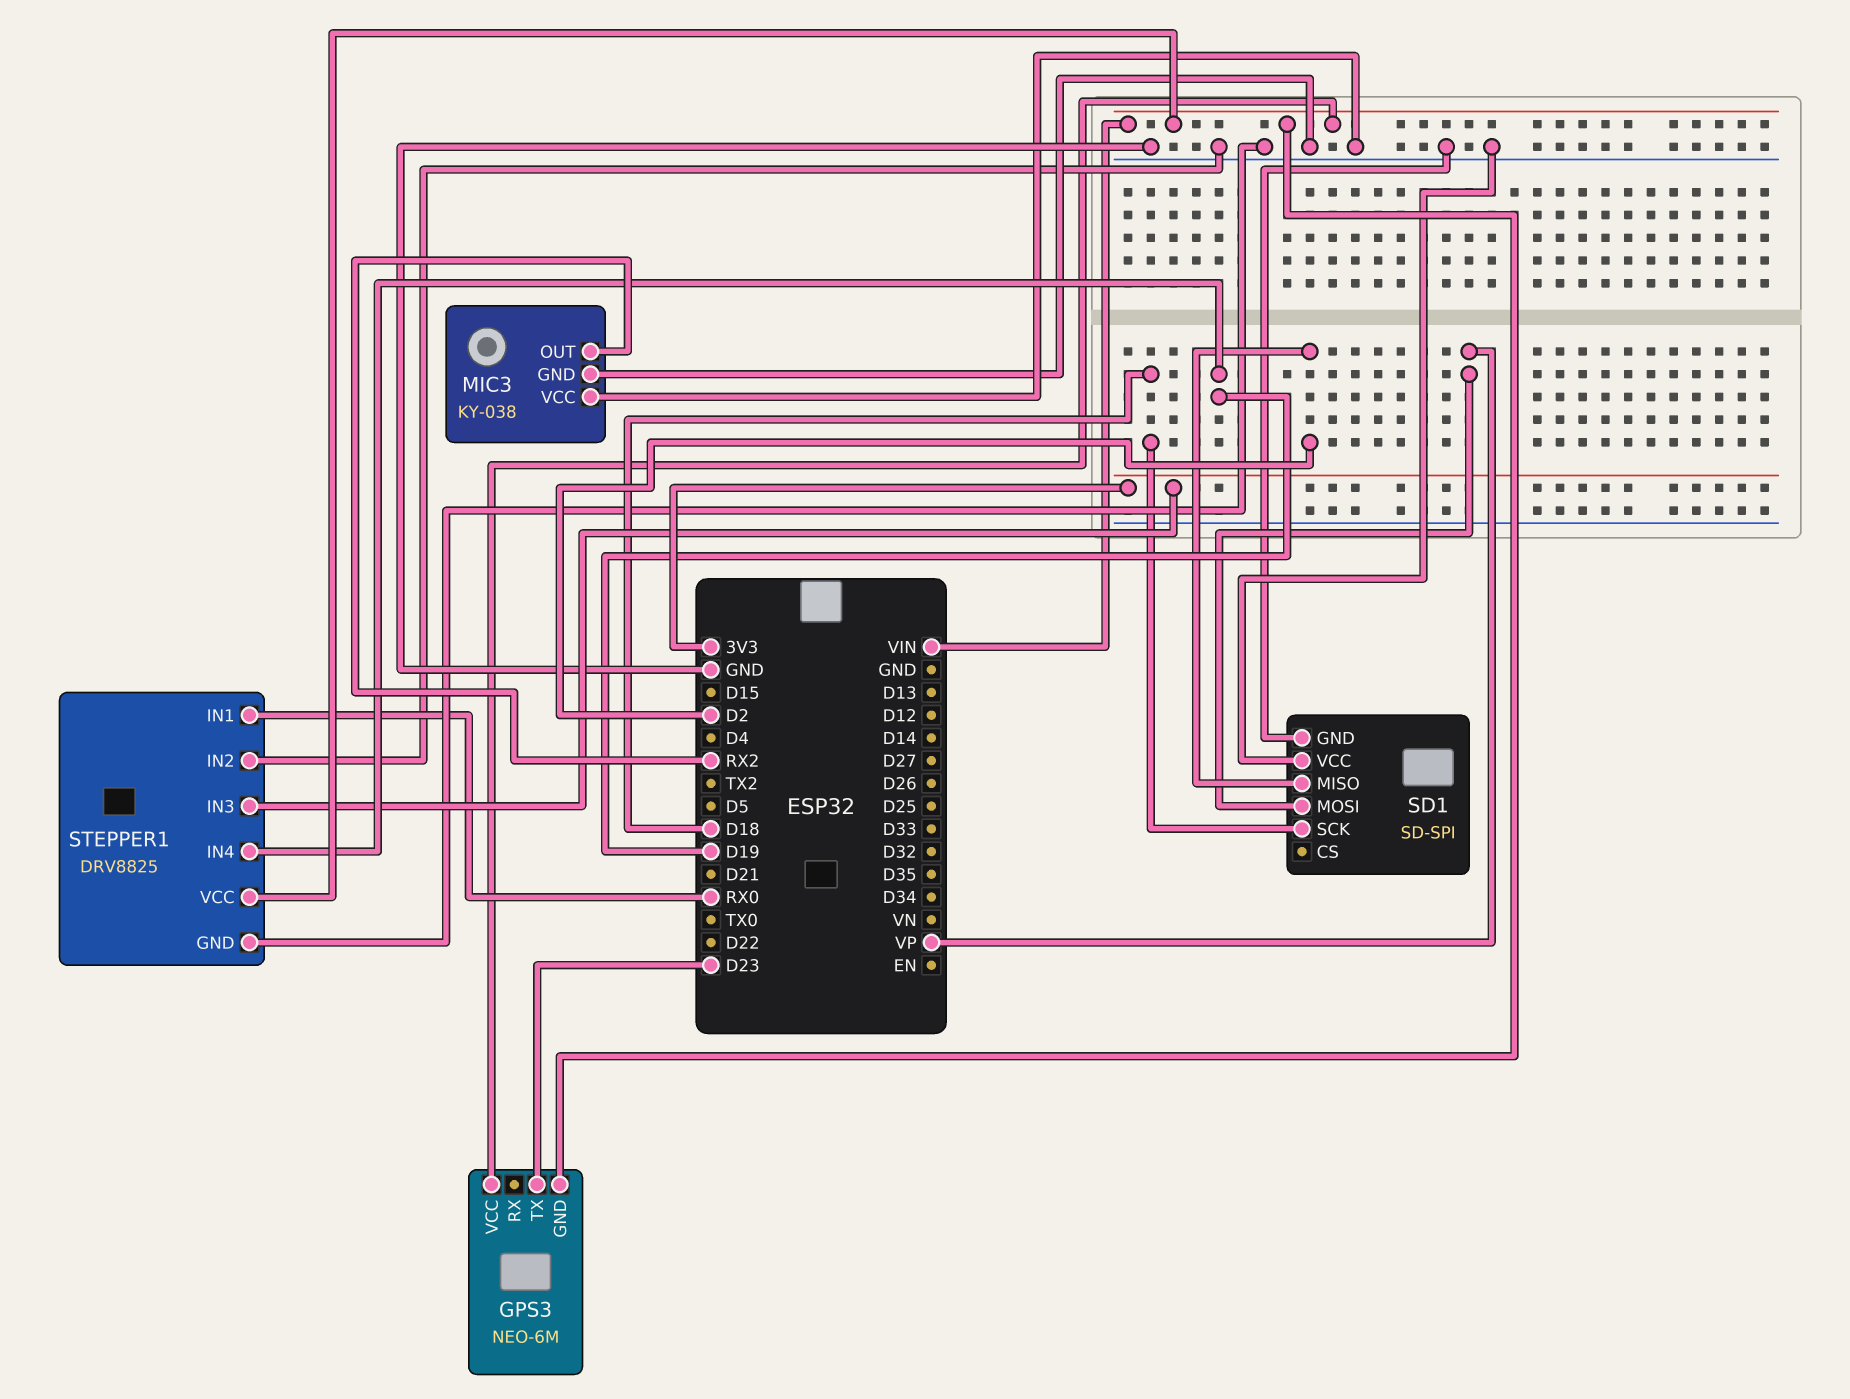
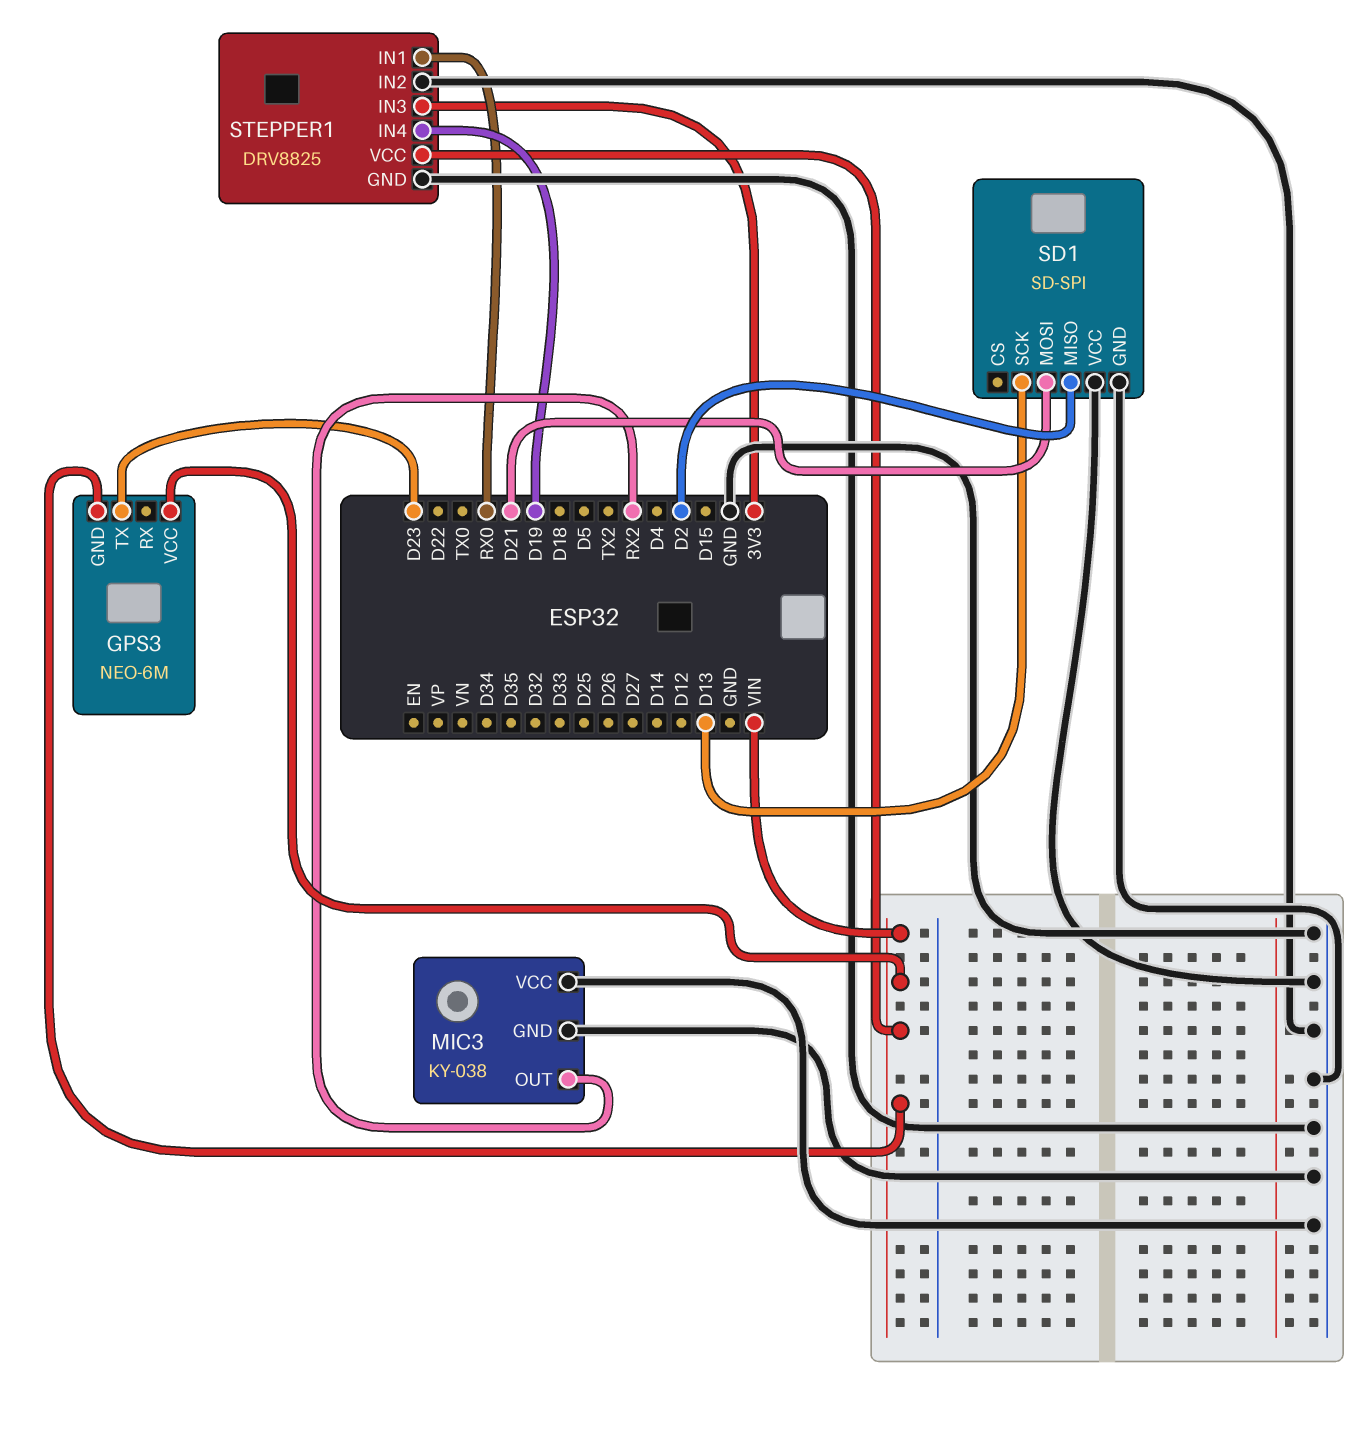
SD1 pin MOSI: VP -> D21
SD1 pin SCK: D18 -> D13

